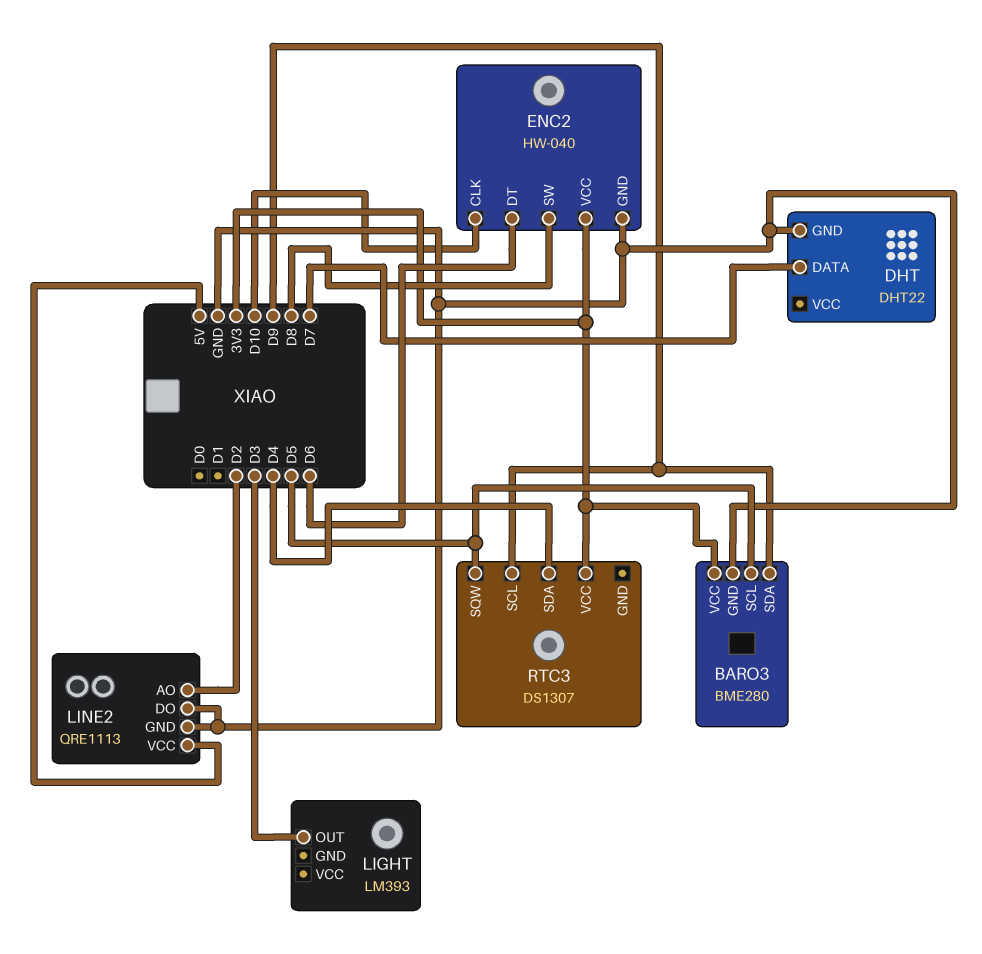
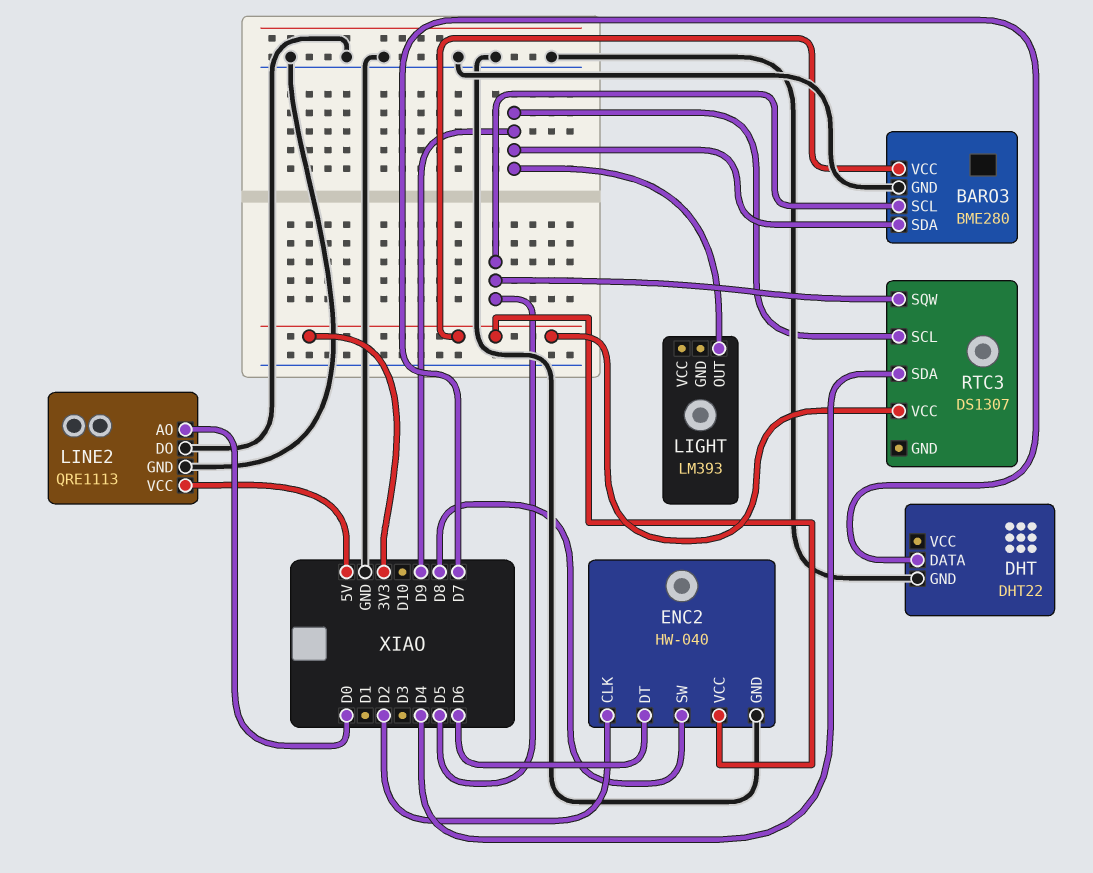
ENC2 pin CLK: D10 -> D2
LIGHT pin OUT: D3 -> D9
LINE2 pin AO: D2 -> D0

